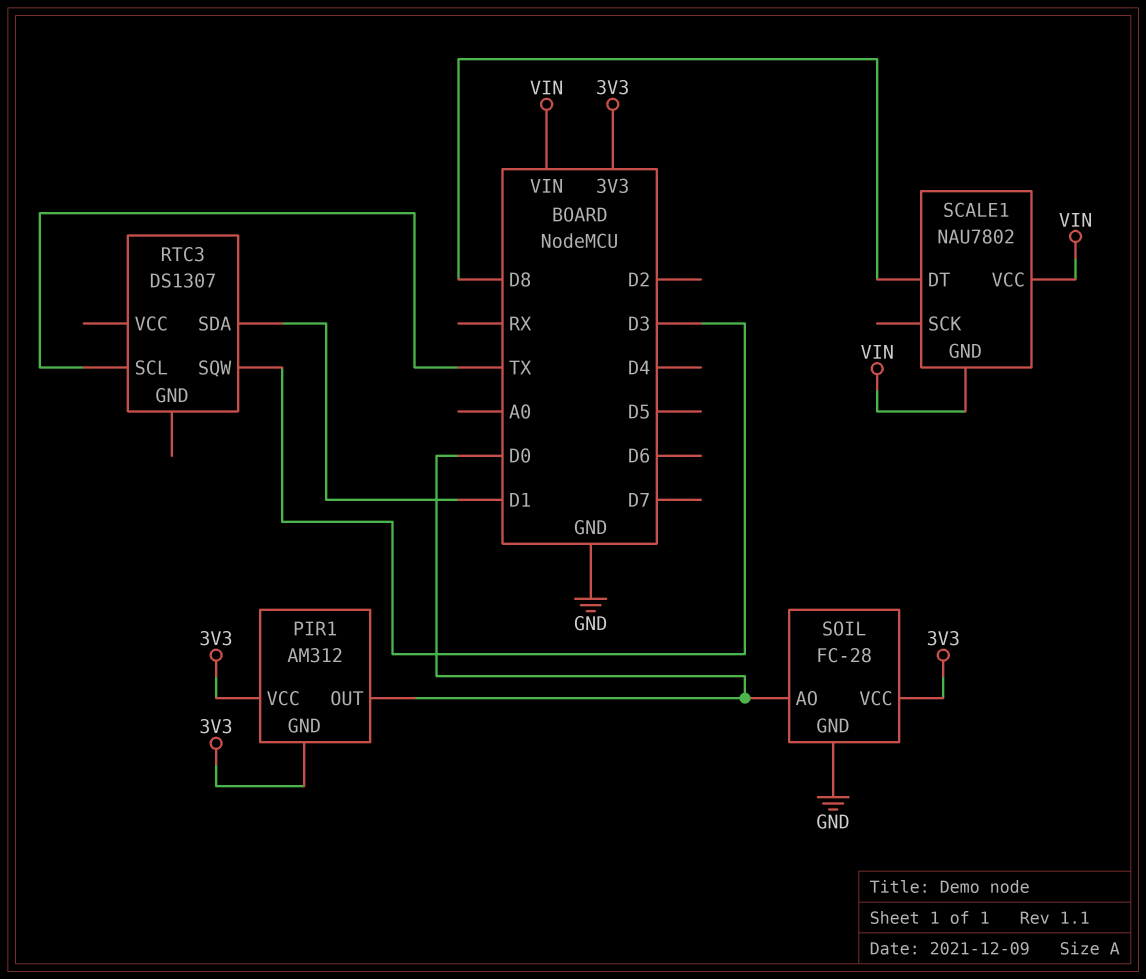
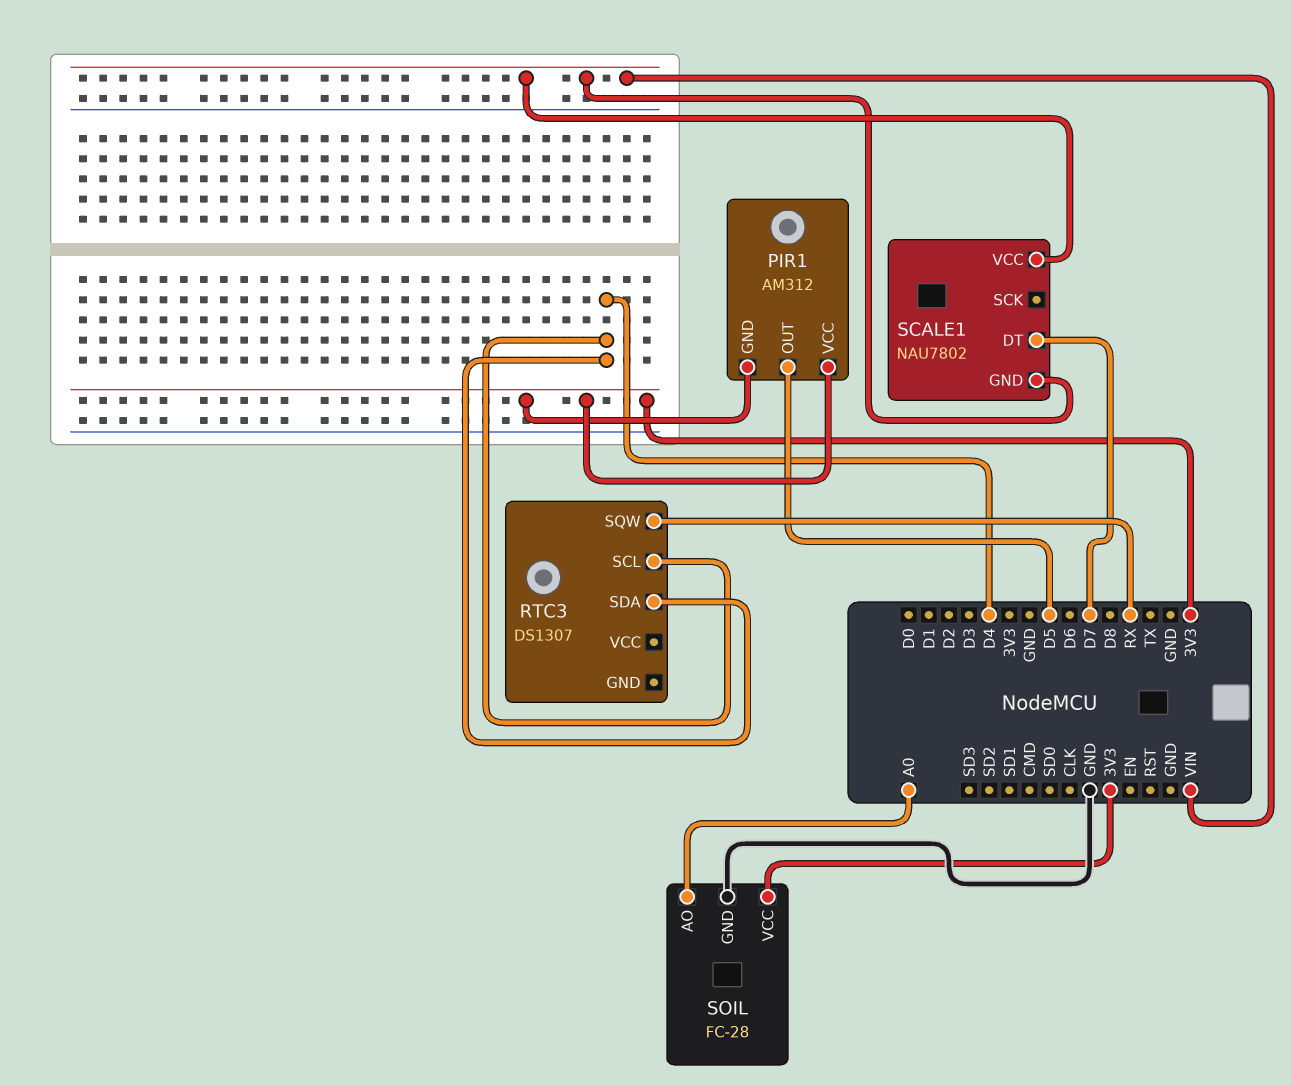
PIR1 pin OUT: D0 -> D5
RTC3 pin SCL: TX -> D4
RTC3 pin SDA: D1 -> D4
RTC3 pin SQW: D3 -> RX
SCALE1 pin DT: D8 -> D7
SOIL pin AO: D0 -> A0

